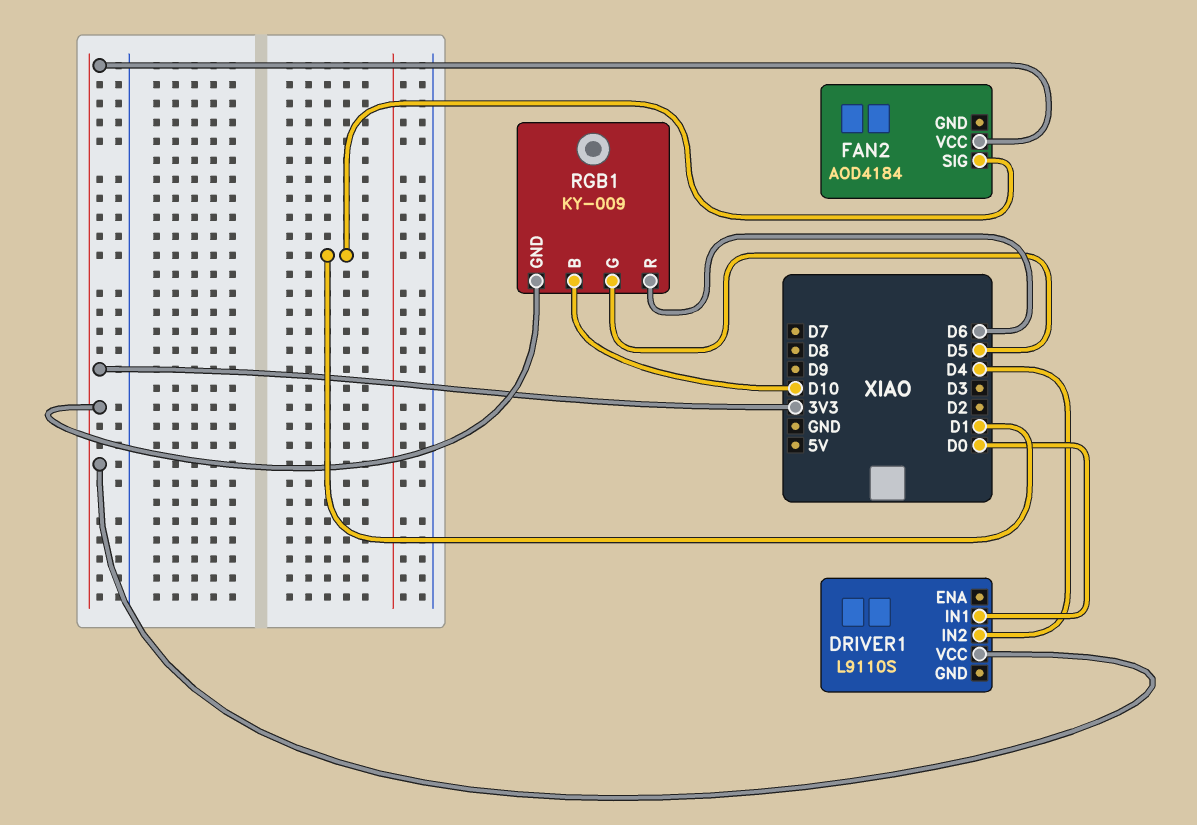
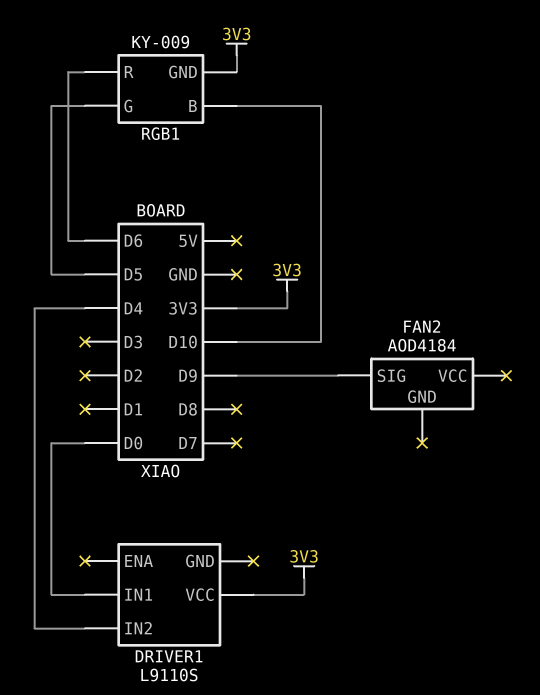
FAN2 pin SIG: D1 -> D9
FAN2 pin VCC: 3V3 -> none

